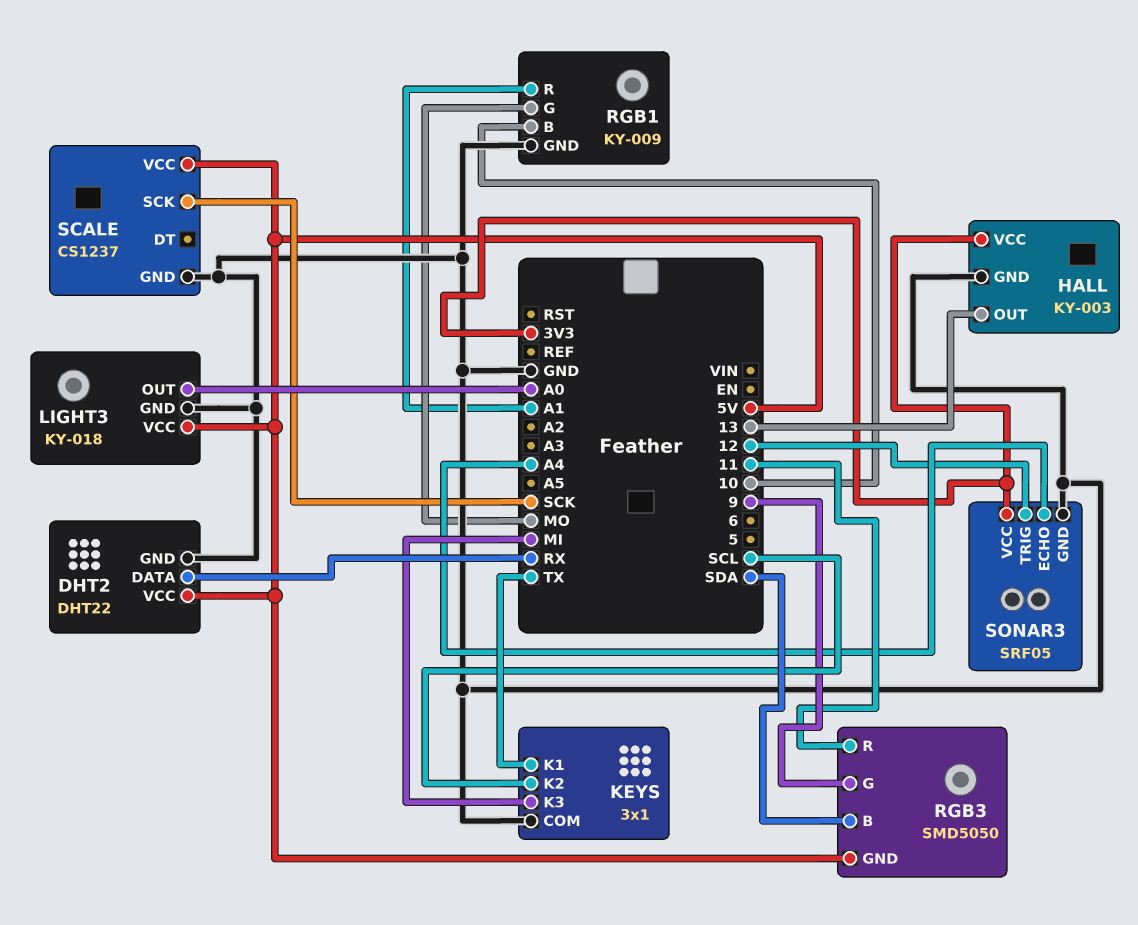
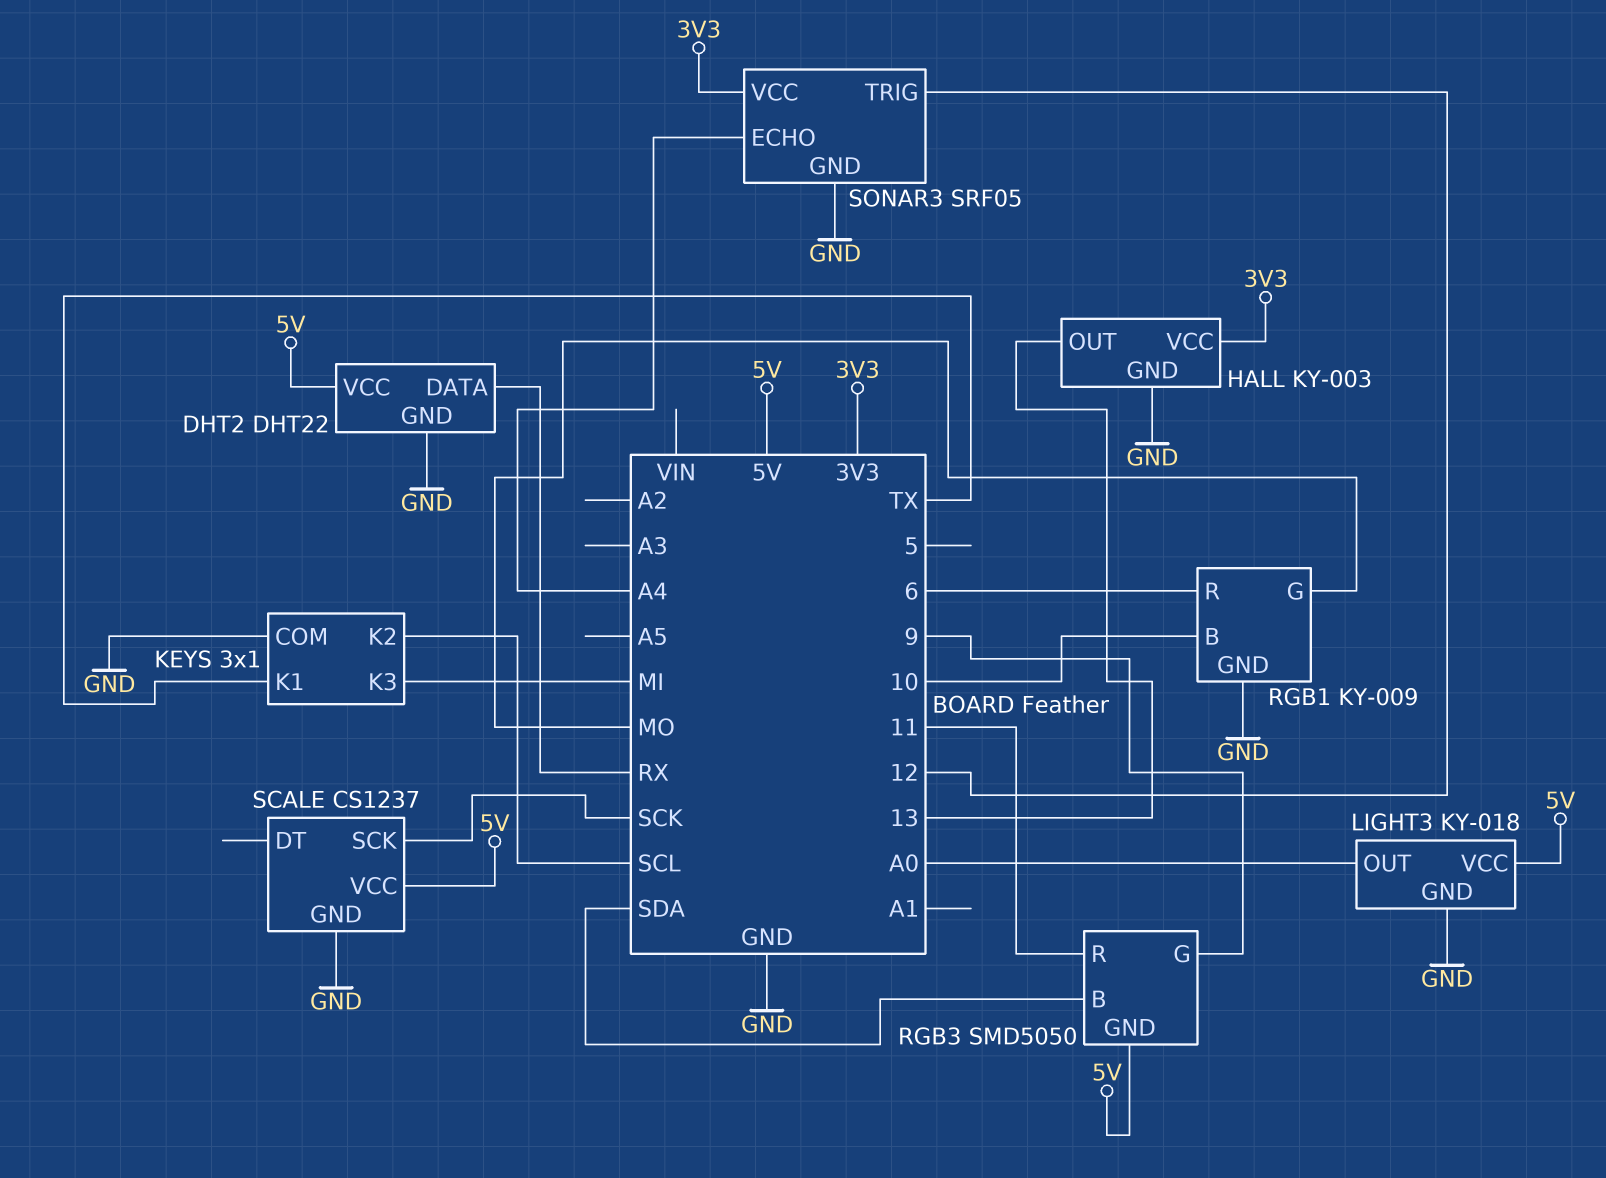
RGB1 pin R: A1 -> 6

